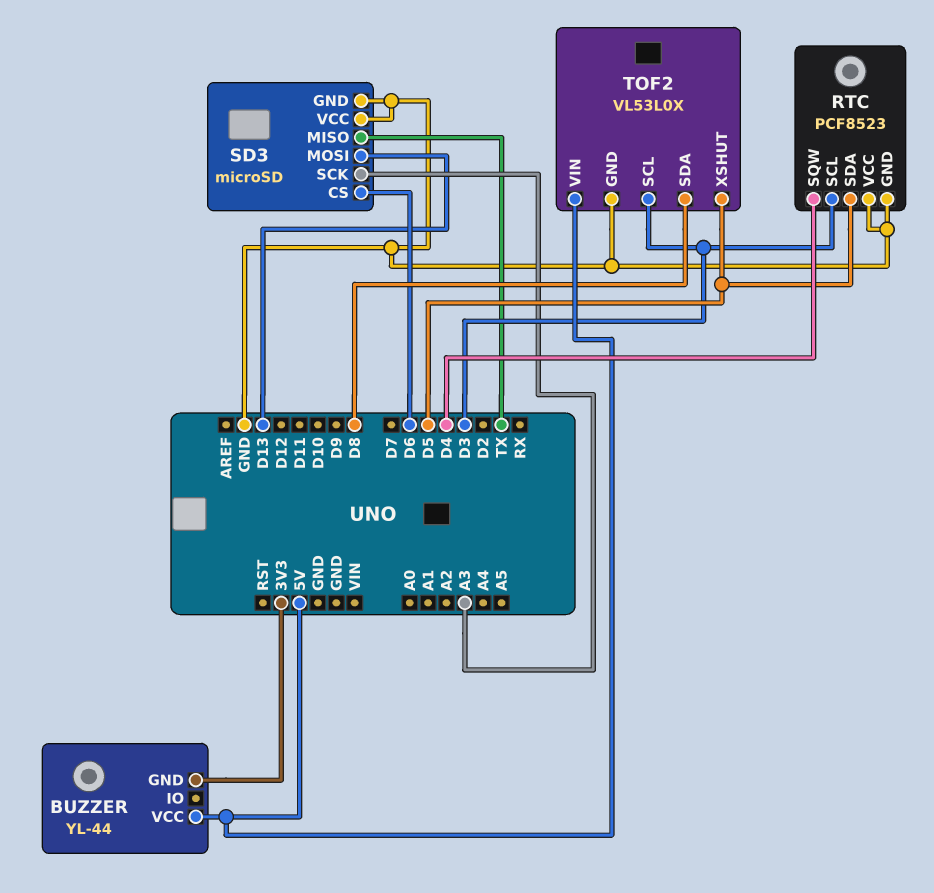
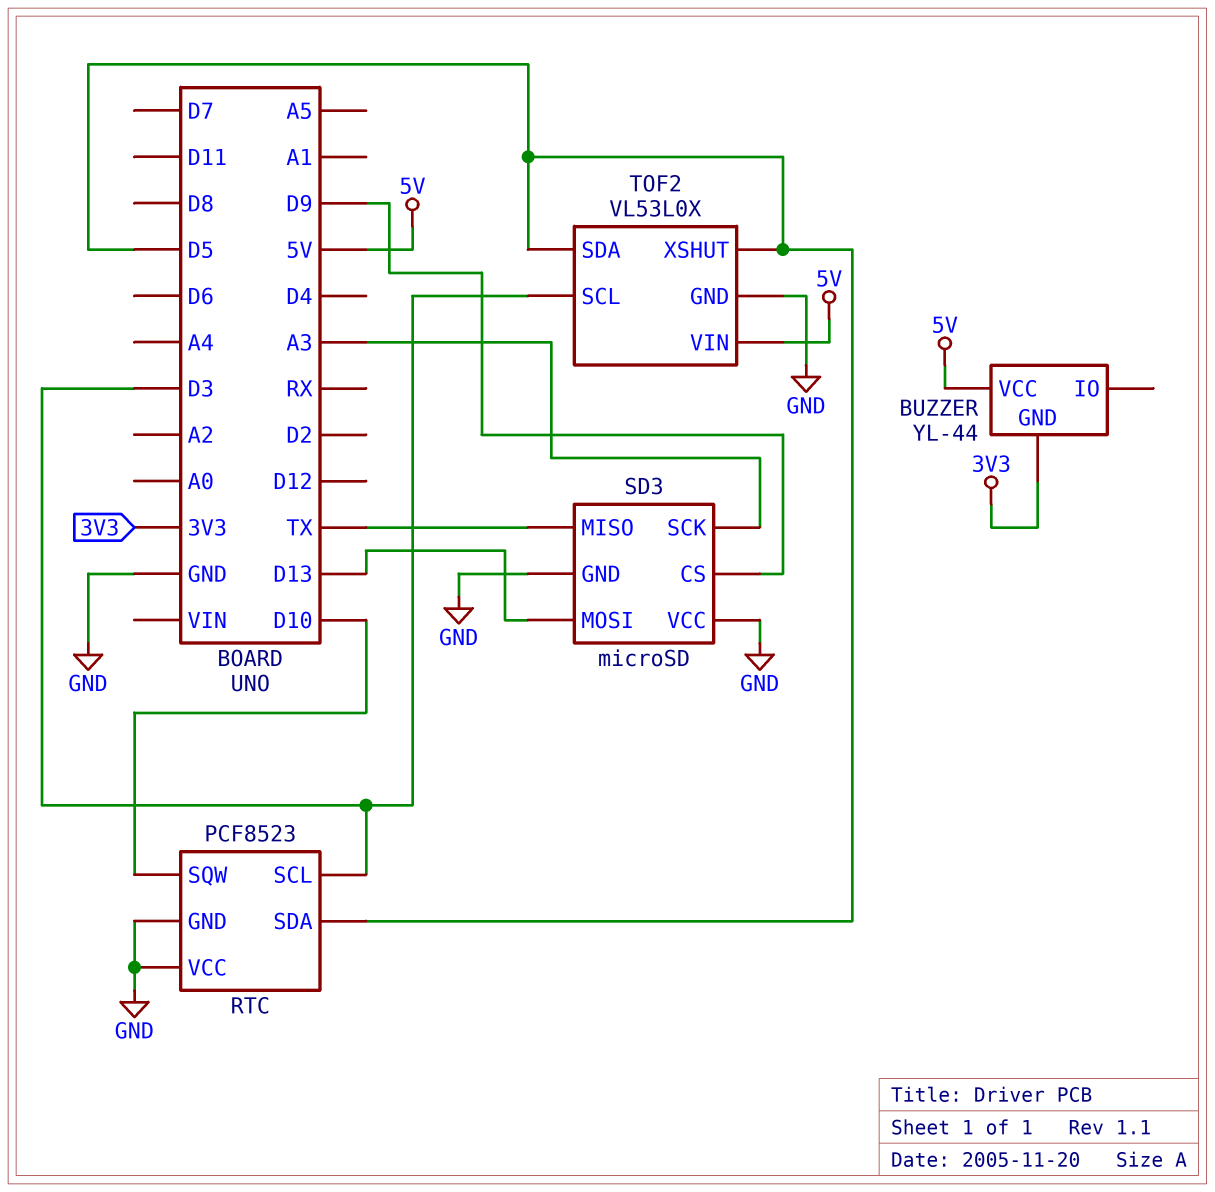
RTC pin SQW: D4 -> D10
SD3 pin CS: D6 -> D9
TOF2 pin SDA: D8 -> D5

